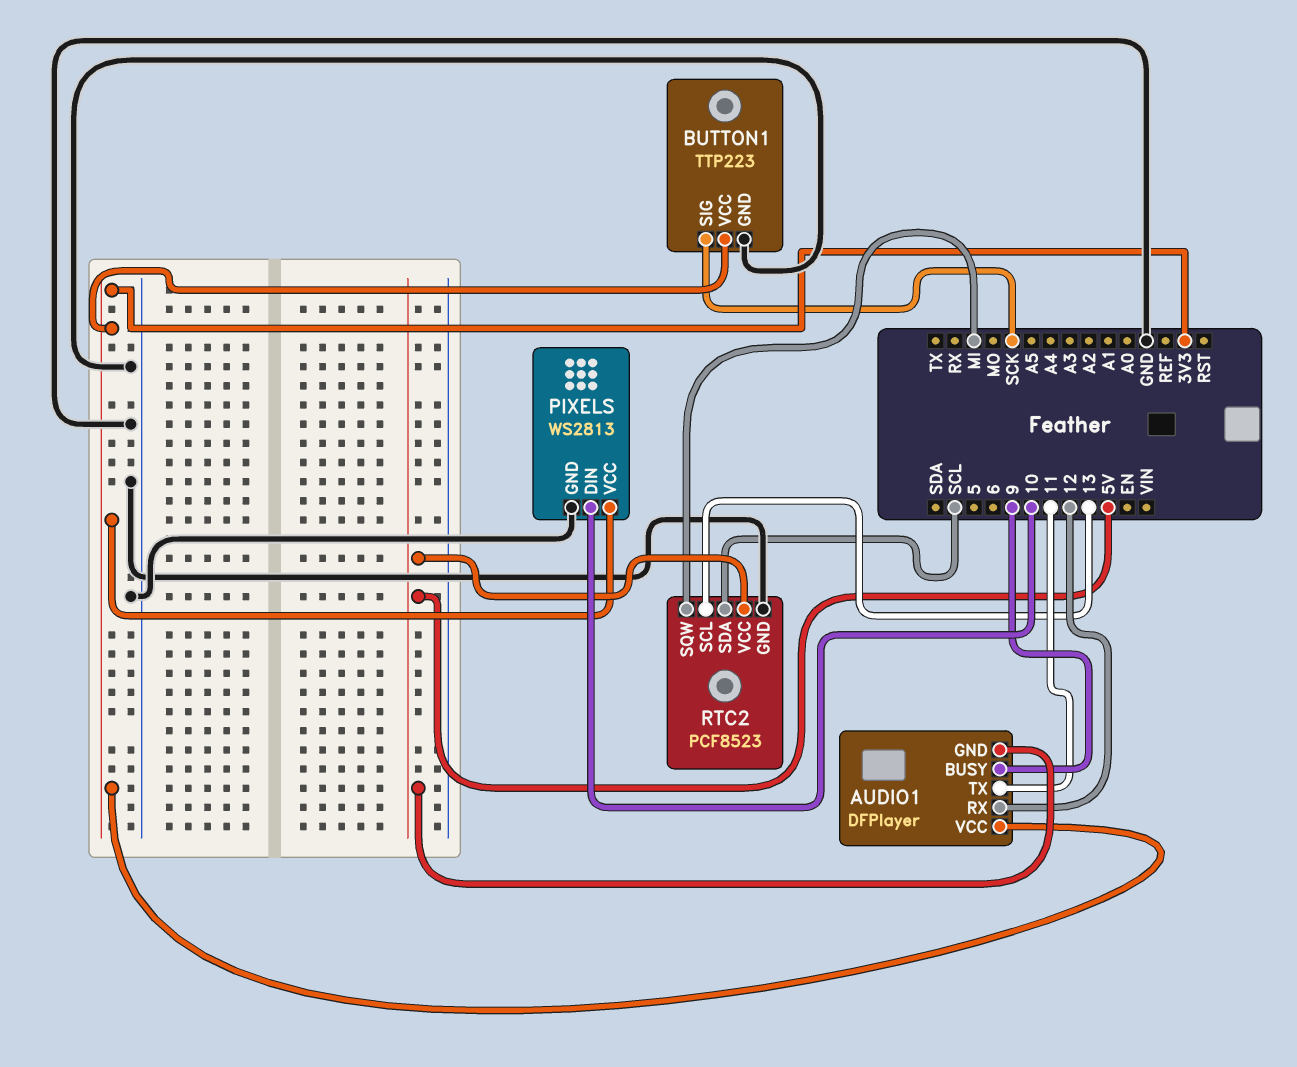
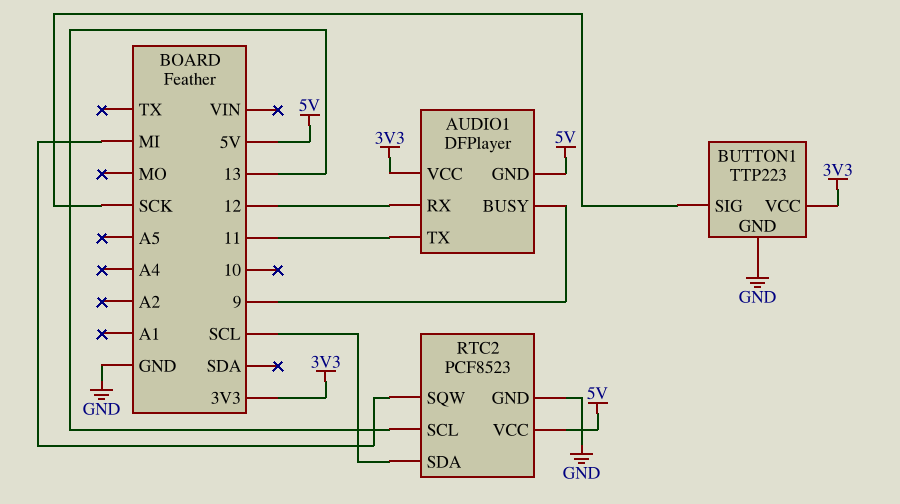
PIXELS: WS2813 -> none
PIXELS pin DIN: 10 -> none
PIXELS pin GND: GND -> none
PIXELS pin VCC: 3V3 -> none

